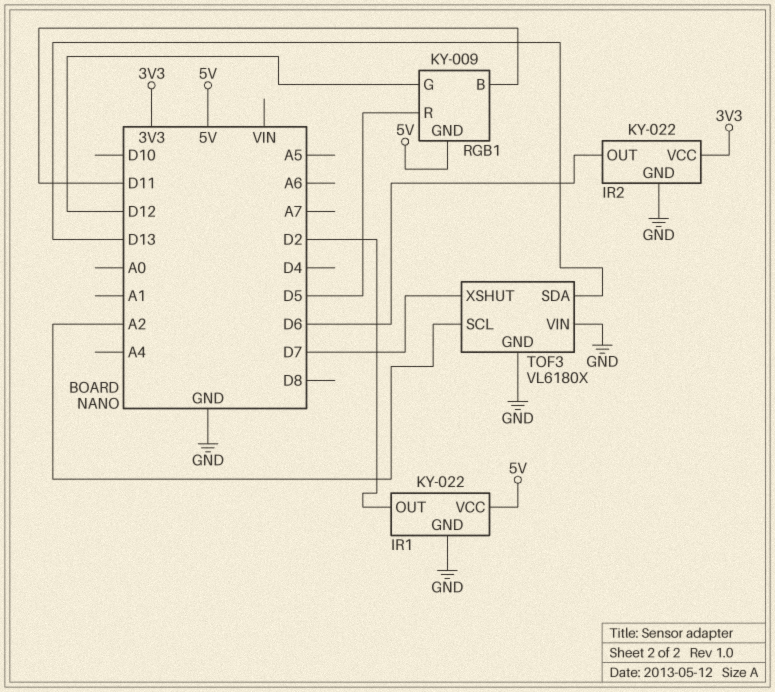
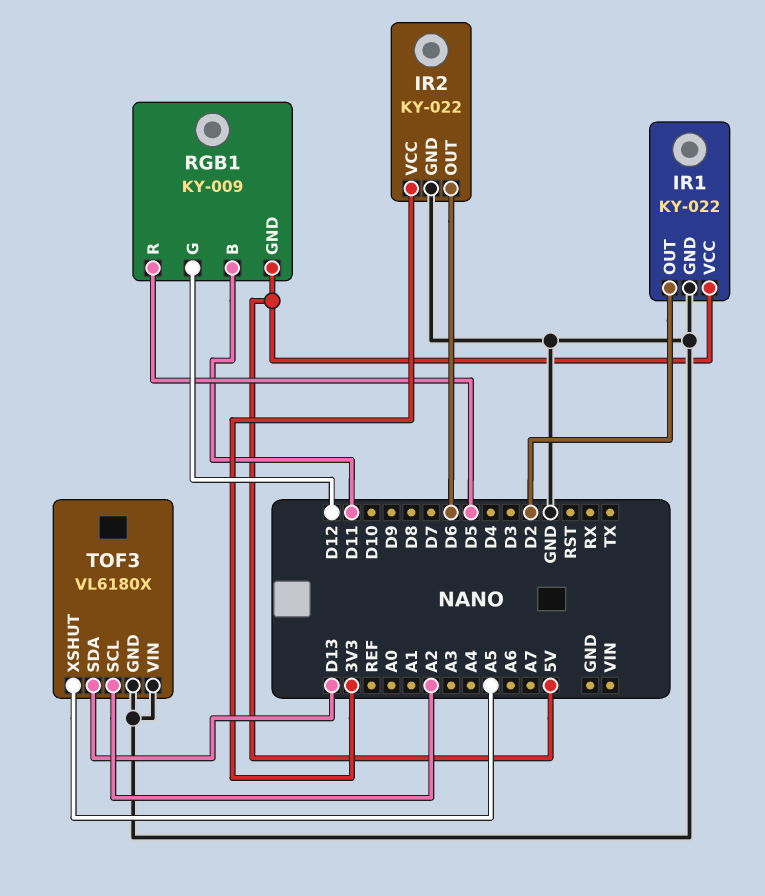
TOF3 pin XSHUT: D7 -> A5

